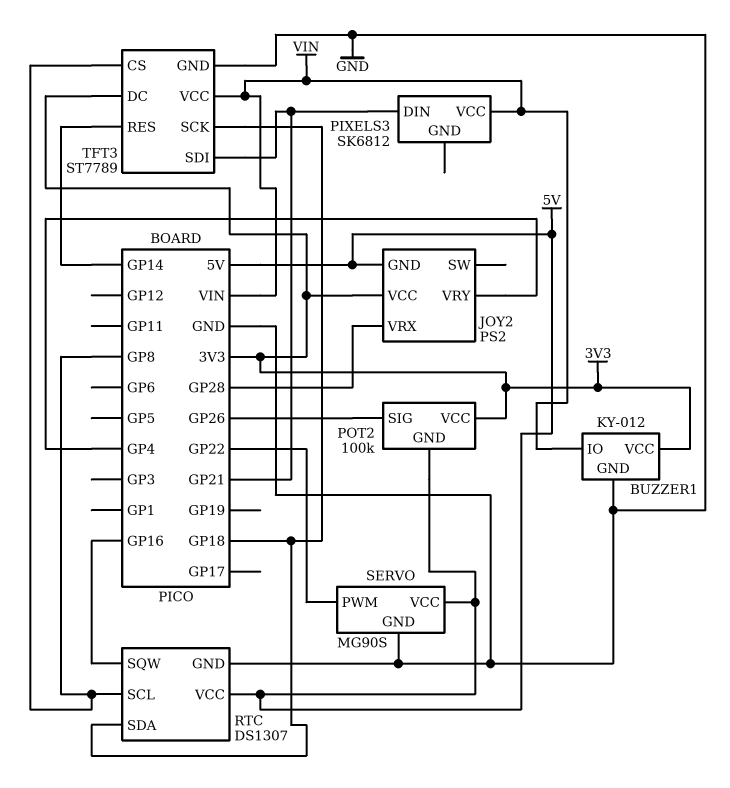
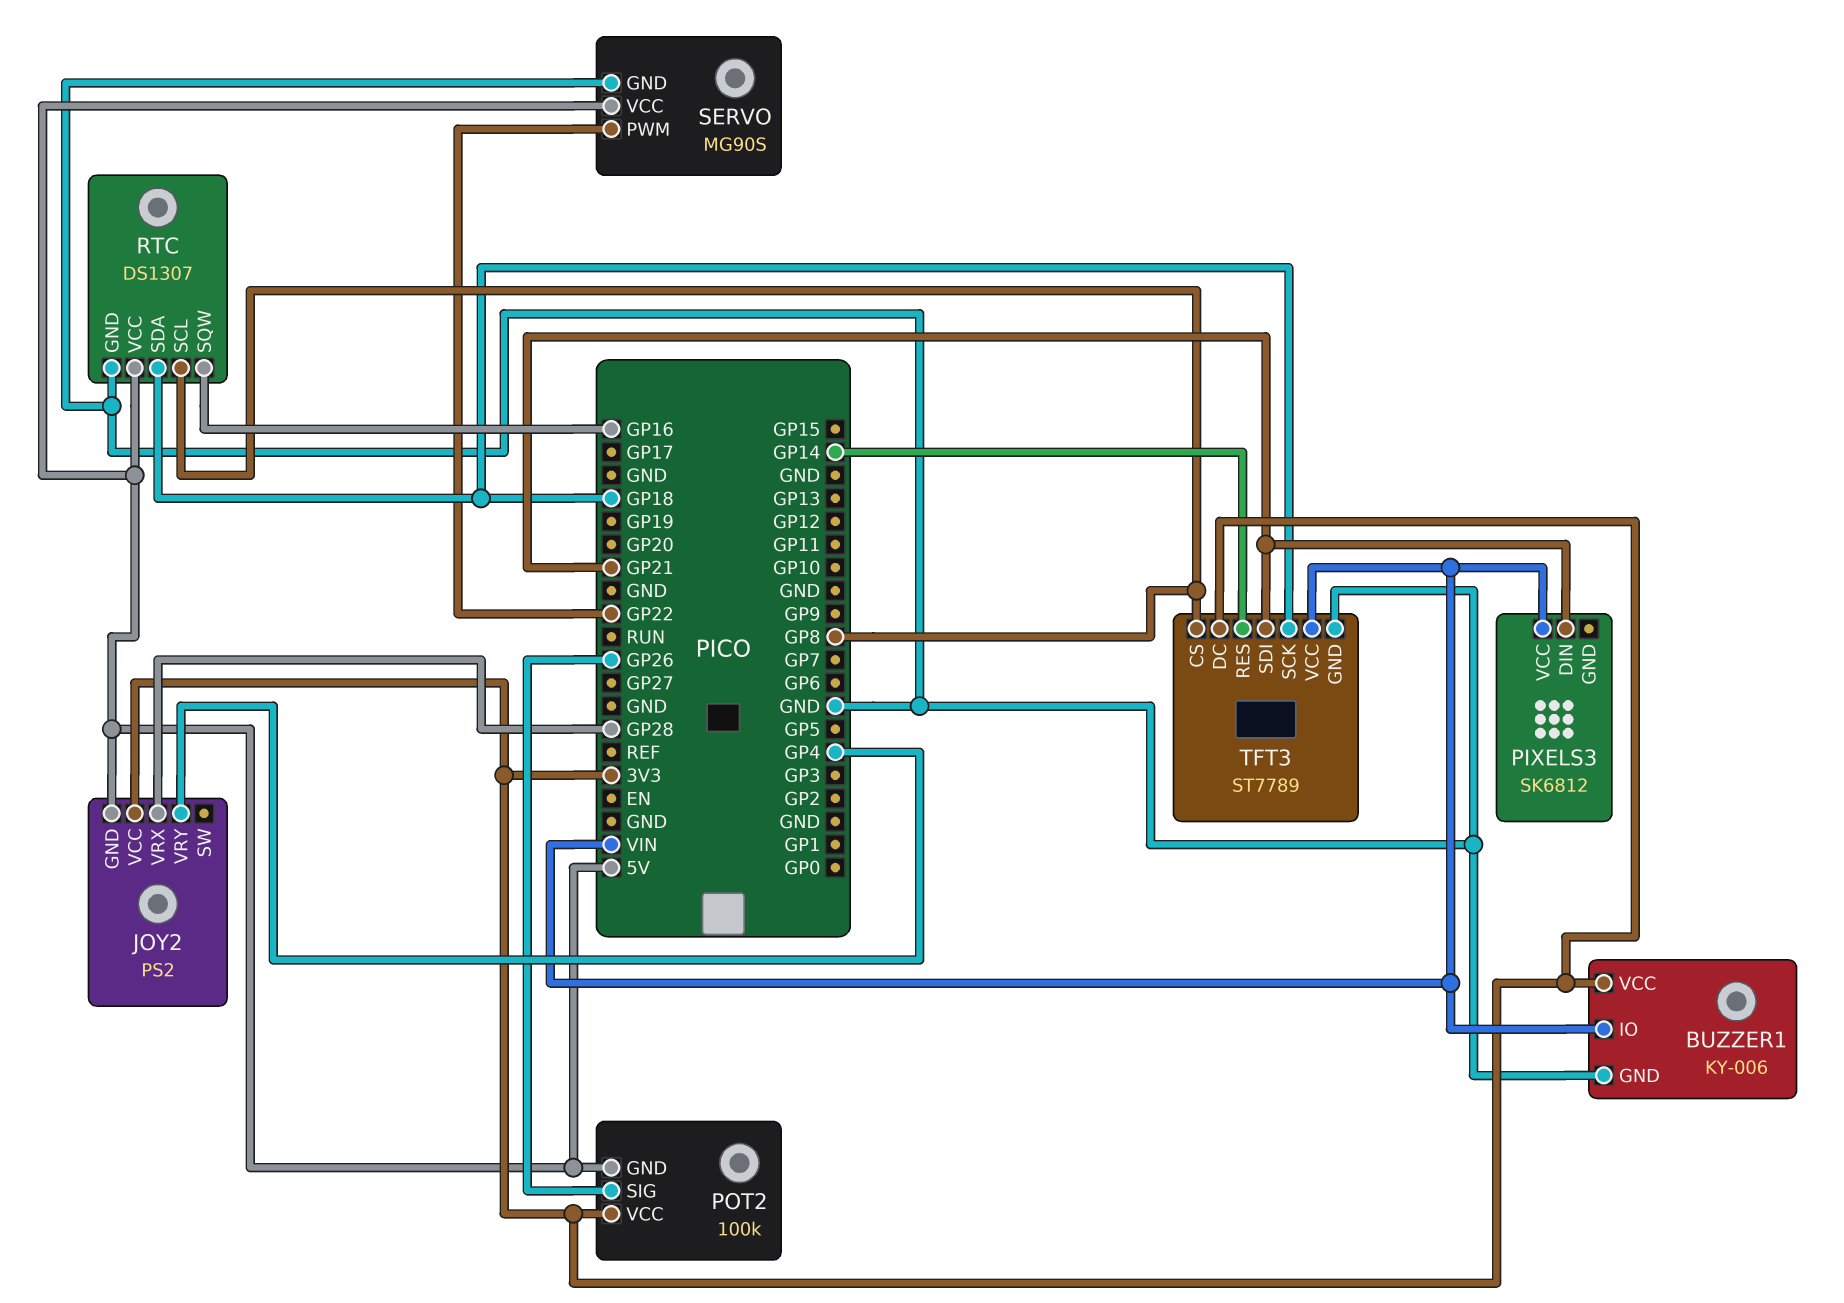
BUZZER1: KY-012 -> KY-006

